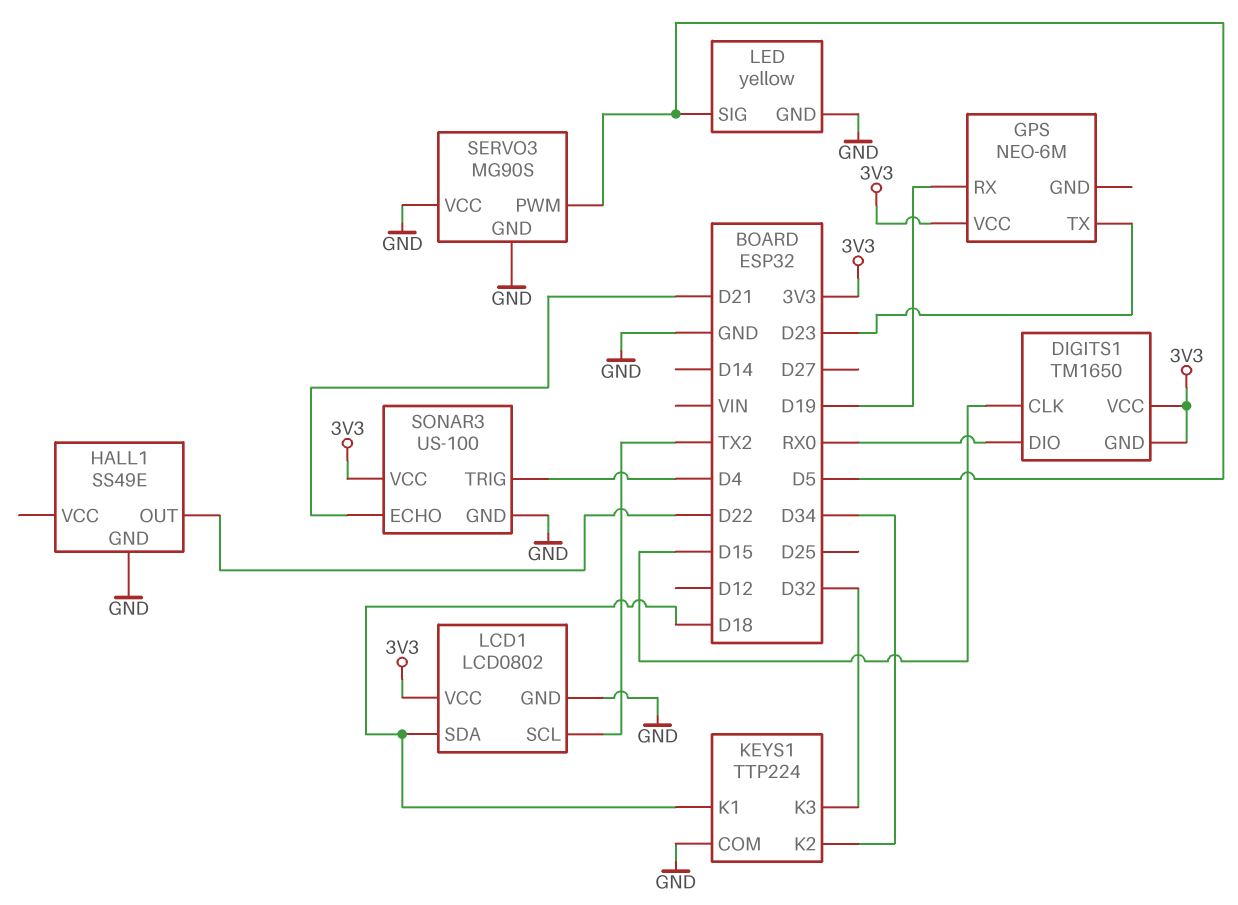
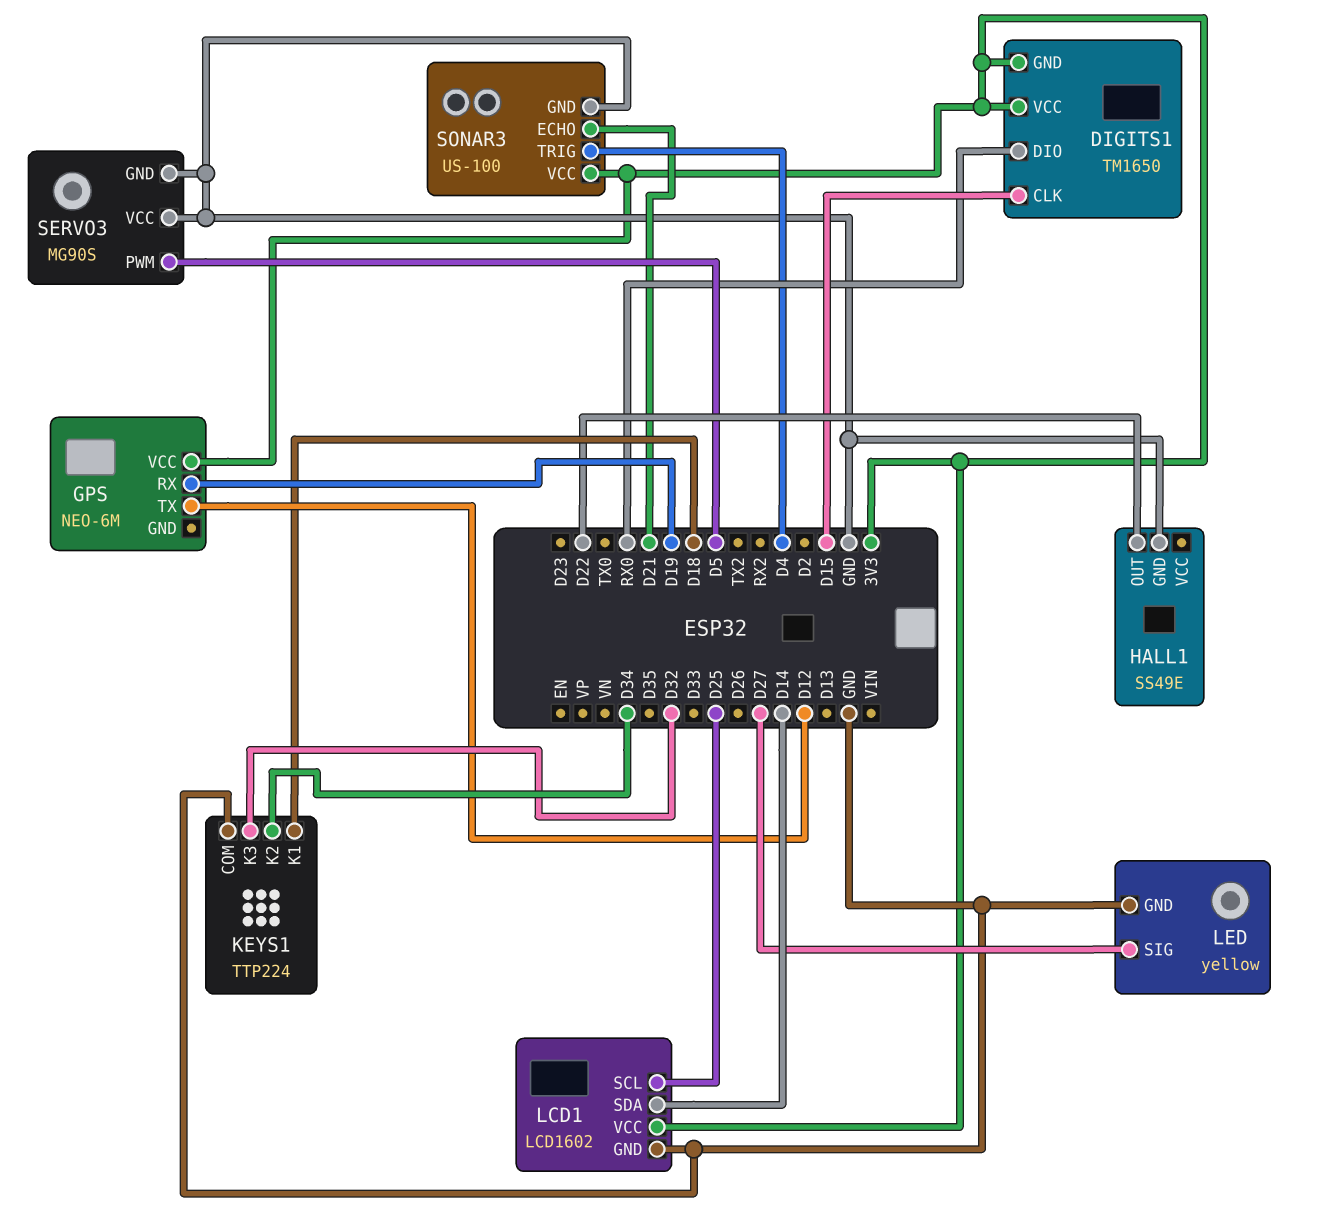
GPS pin TX: D23 -> D12
LCD1: LCD0802 -> LCD1602
LCD1 pin SCL: TX2 -> D25
LCD1 pin SDA: D18 -> D14
LED pin SIG: D5 -> D27

